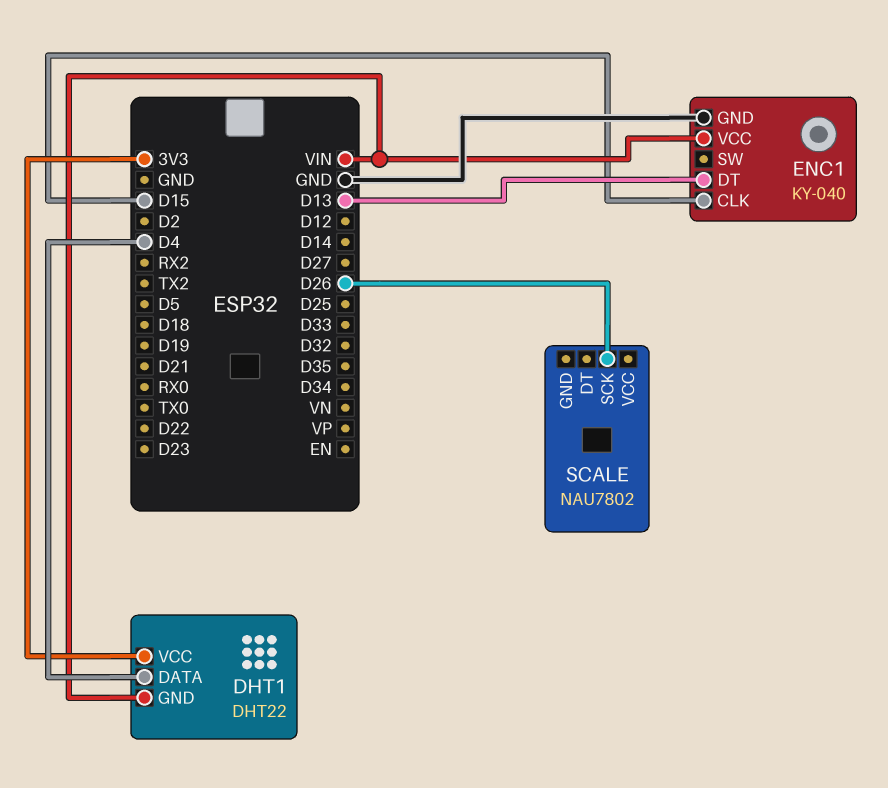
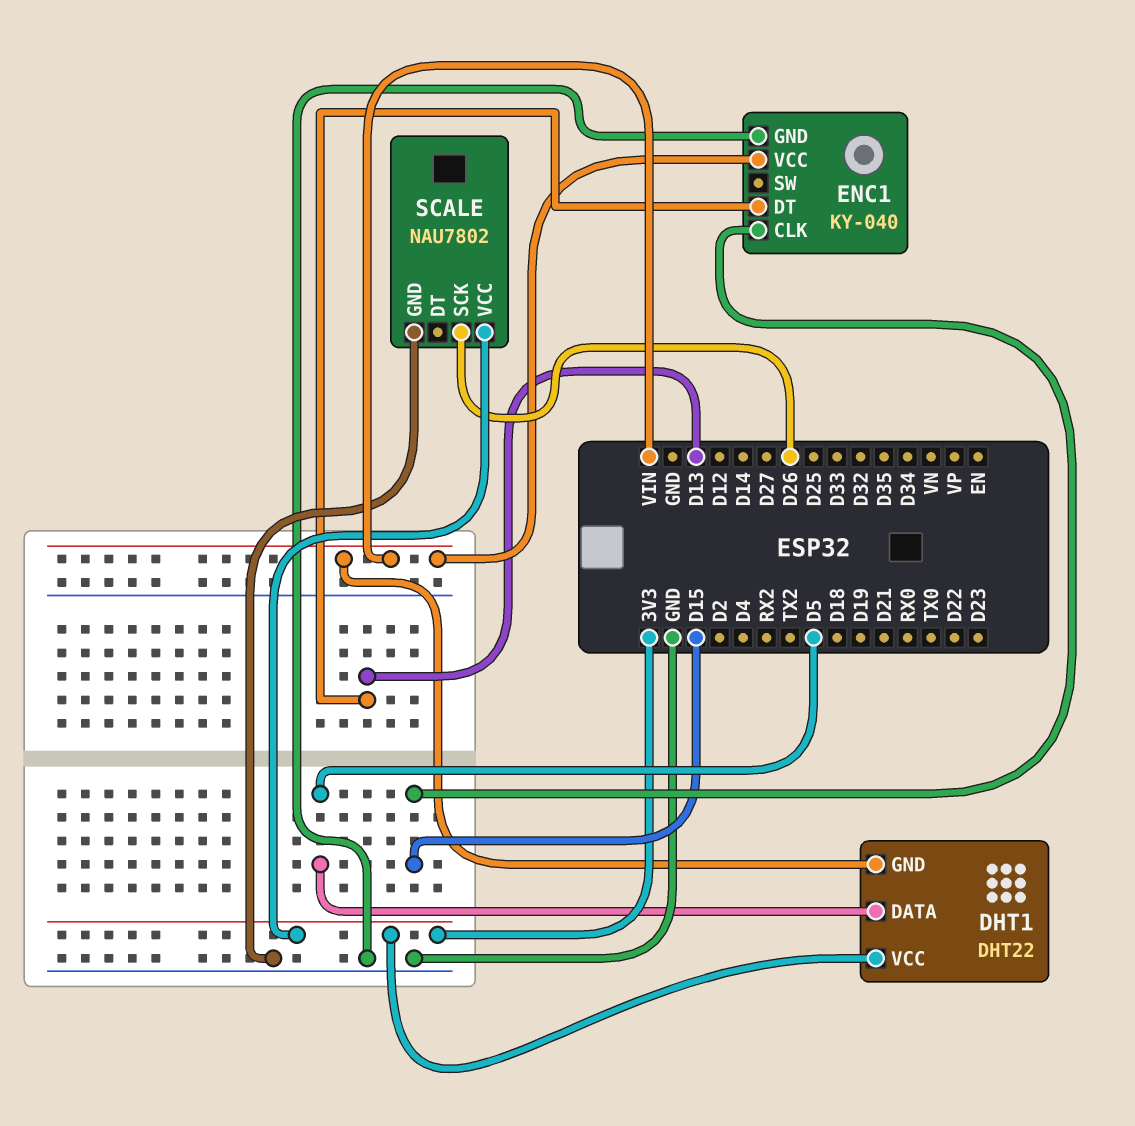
DHT1 pin DATA: D4 -> D5
SCALE pin GND: none -> GND
SCALE pin VCC: none -> 3V3

